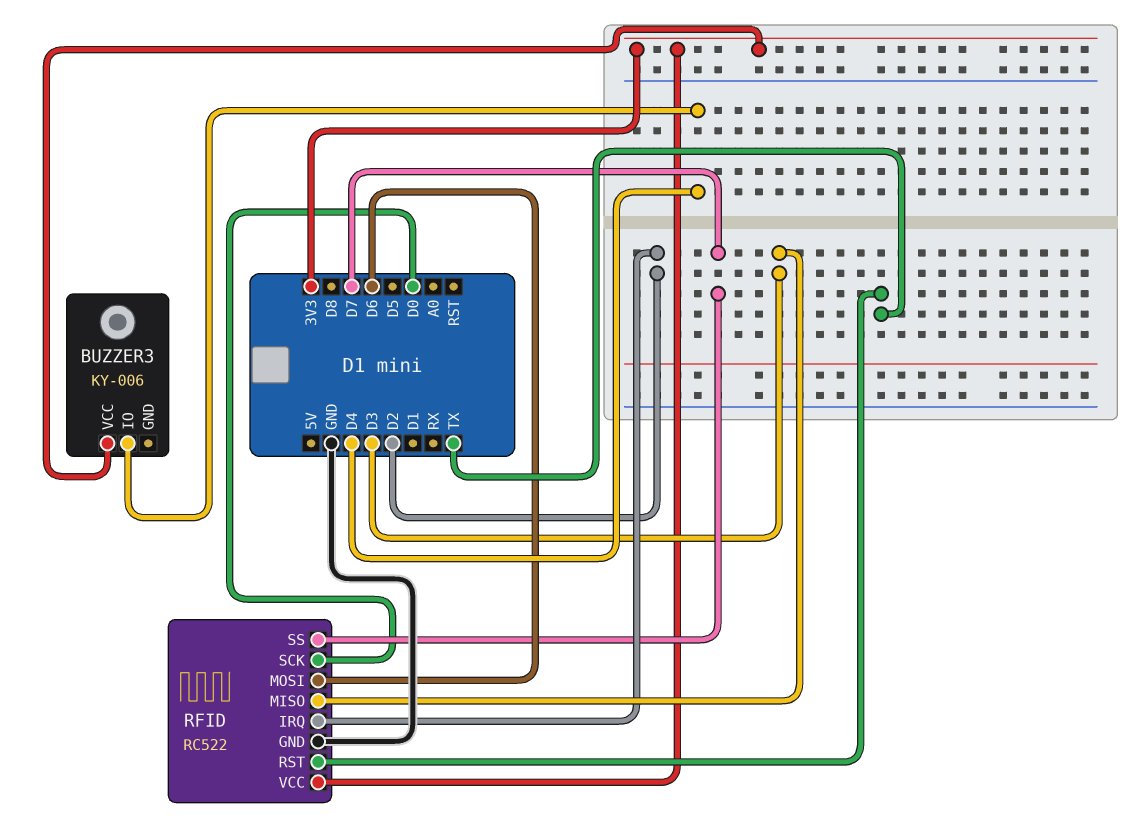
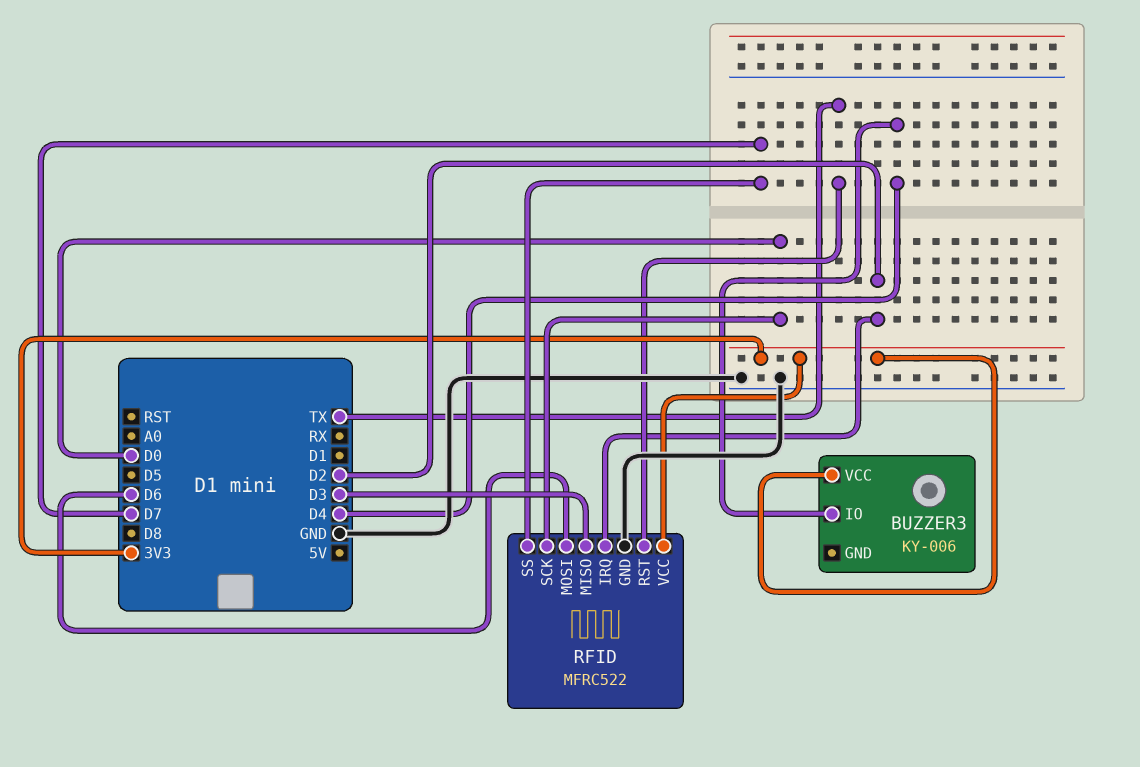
RFID: RC522 -> MFRC522

